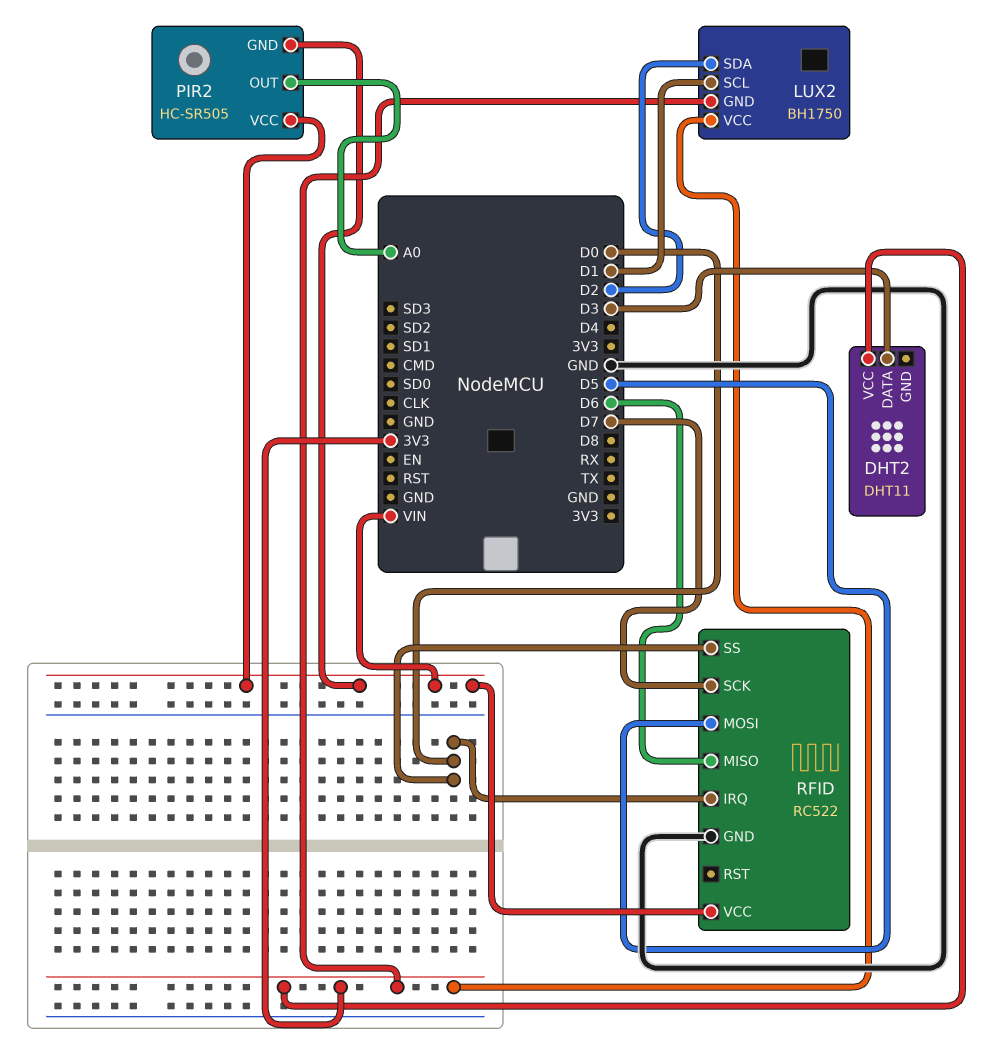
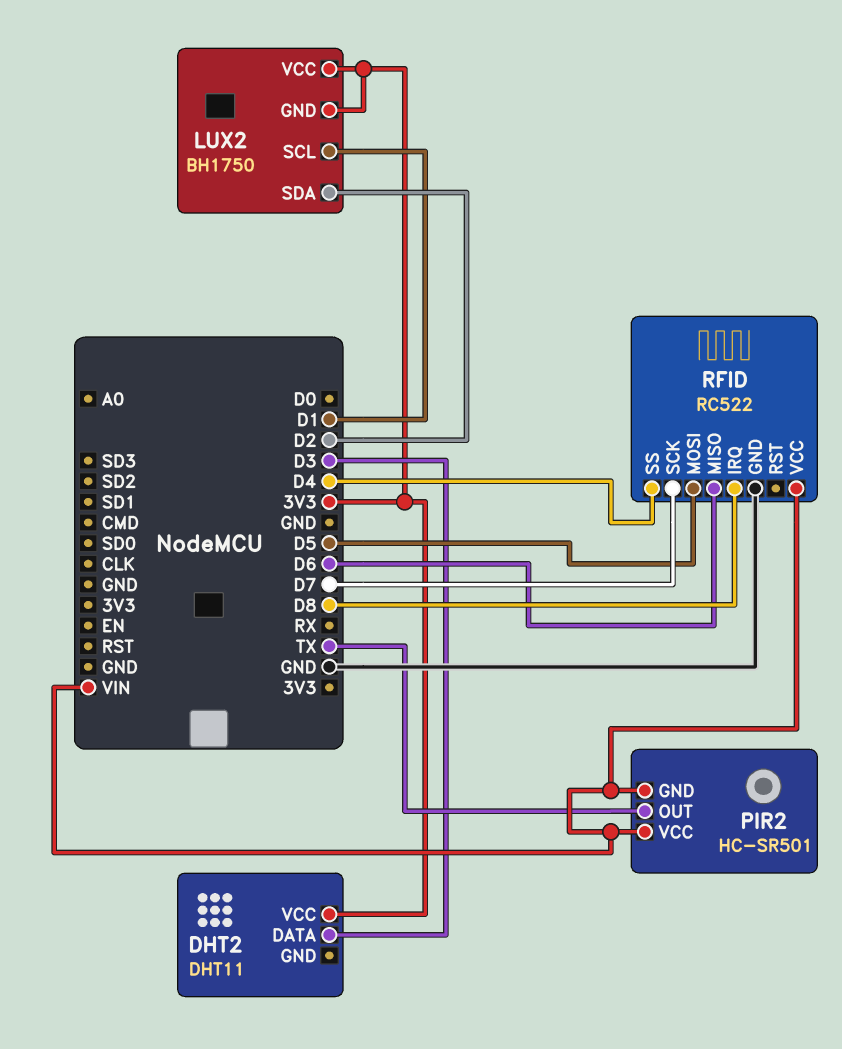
PIR2: HC-SR505 -> HC-SR501
PIR2 pin OUT: A0 -> TX
RFID pin IRQ: D0 -> D8
RFID pin SS: D0 -> D4

